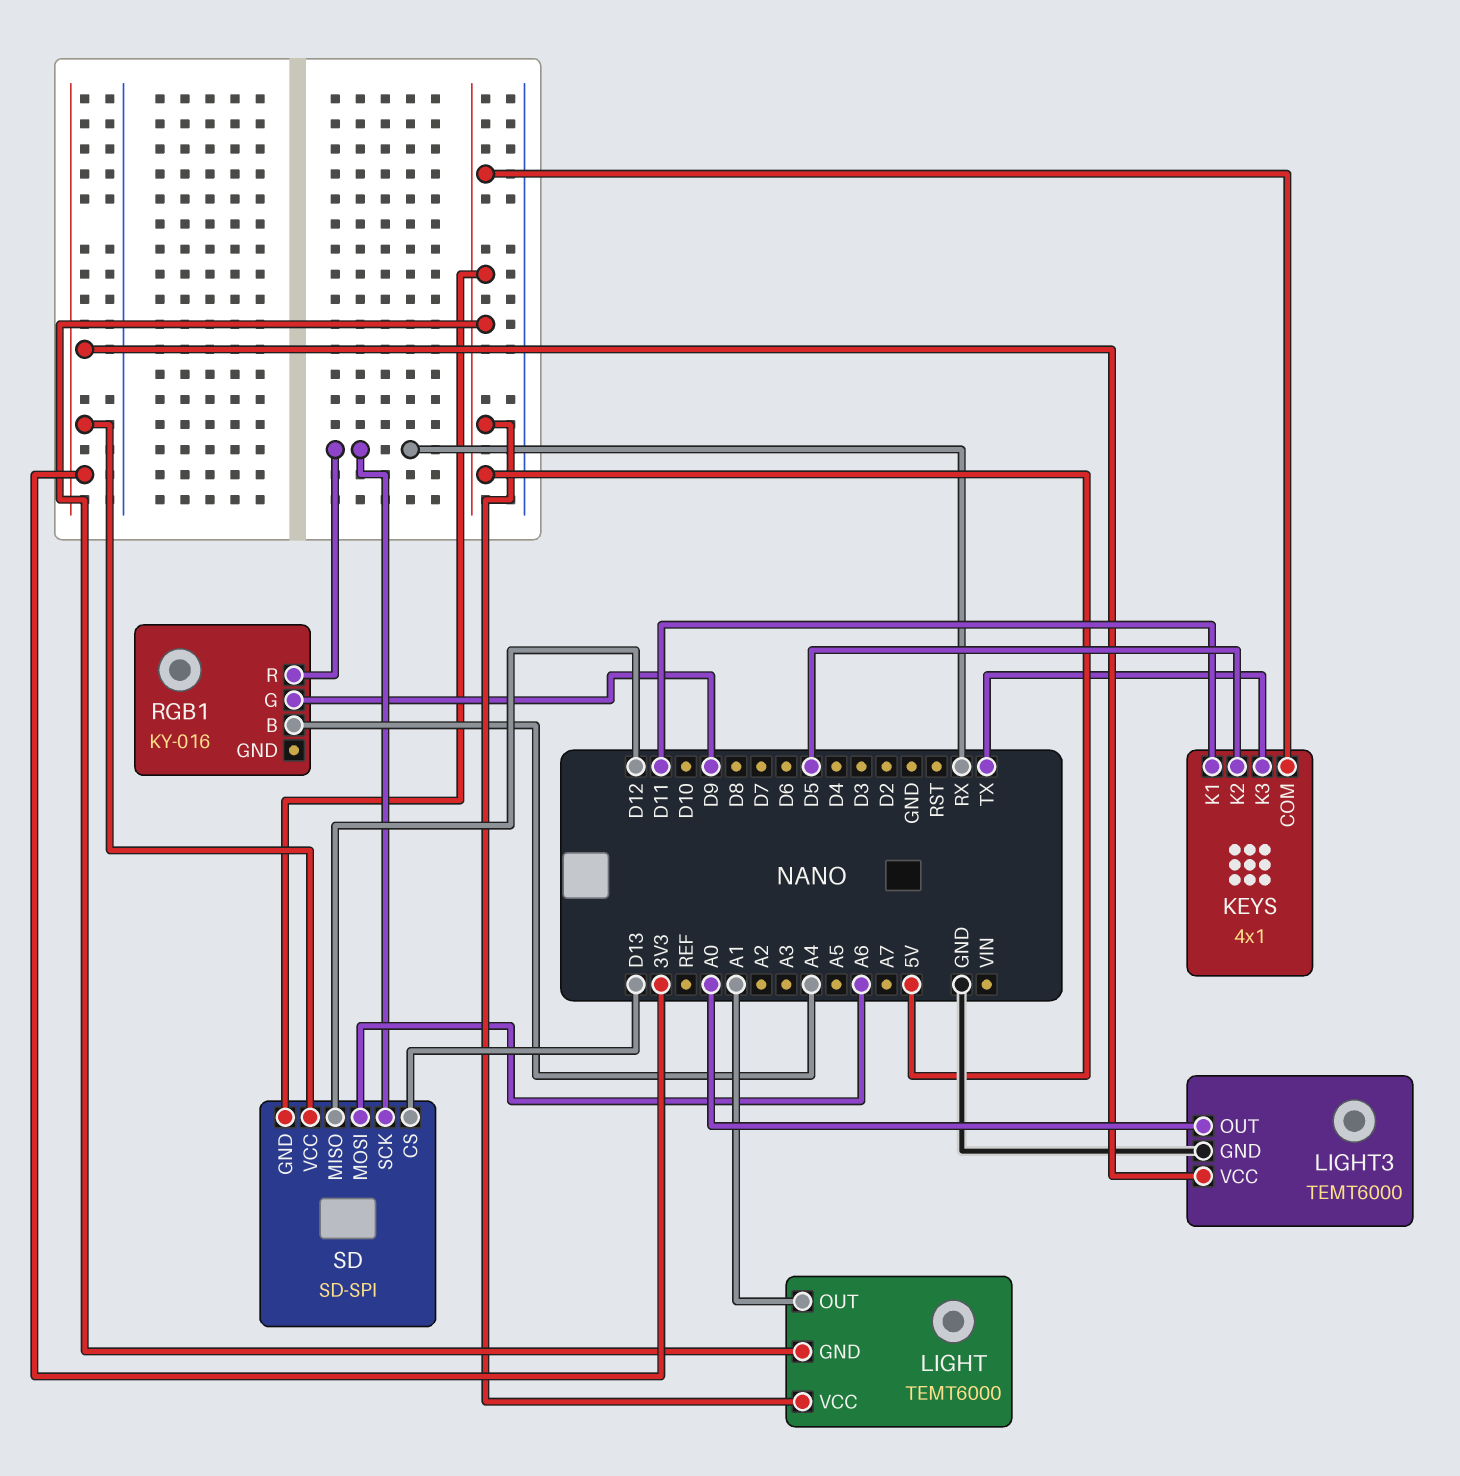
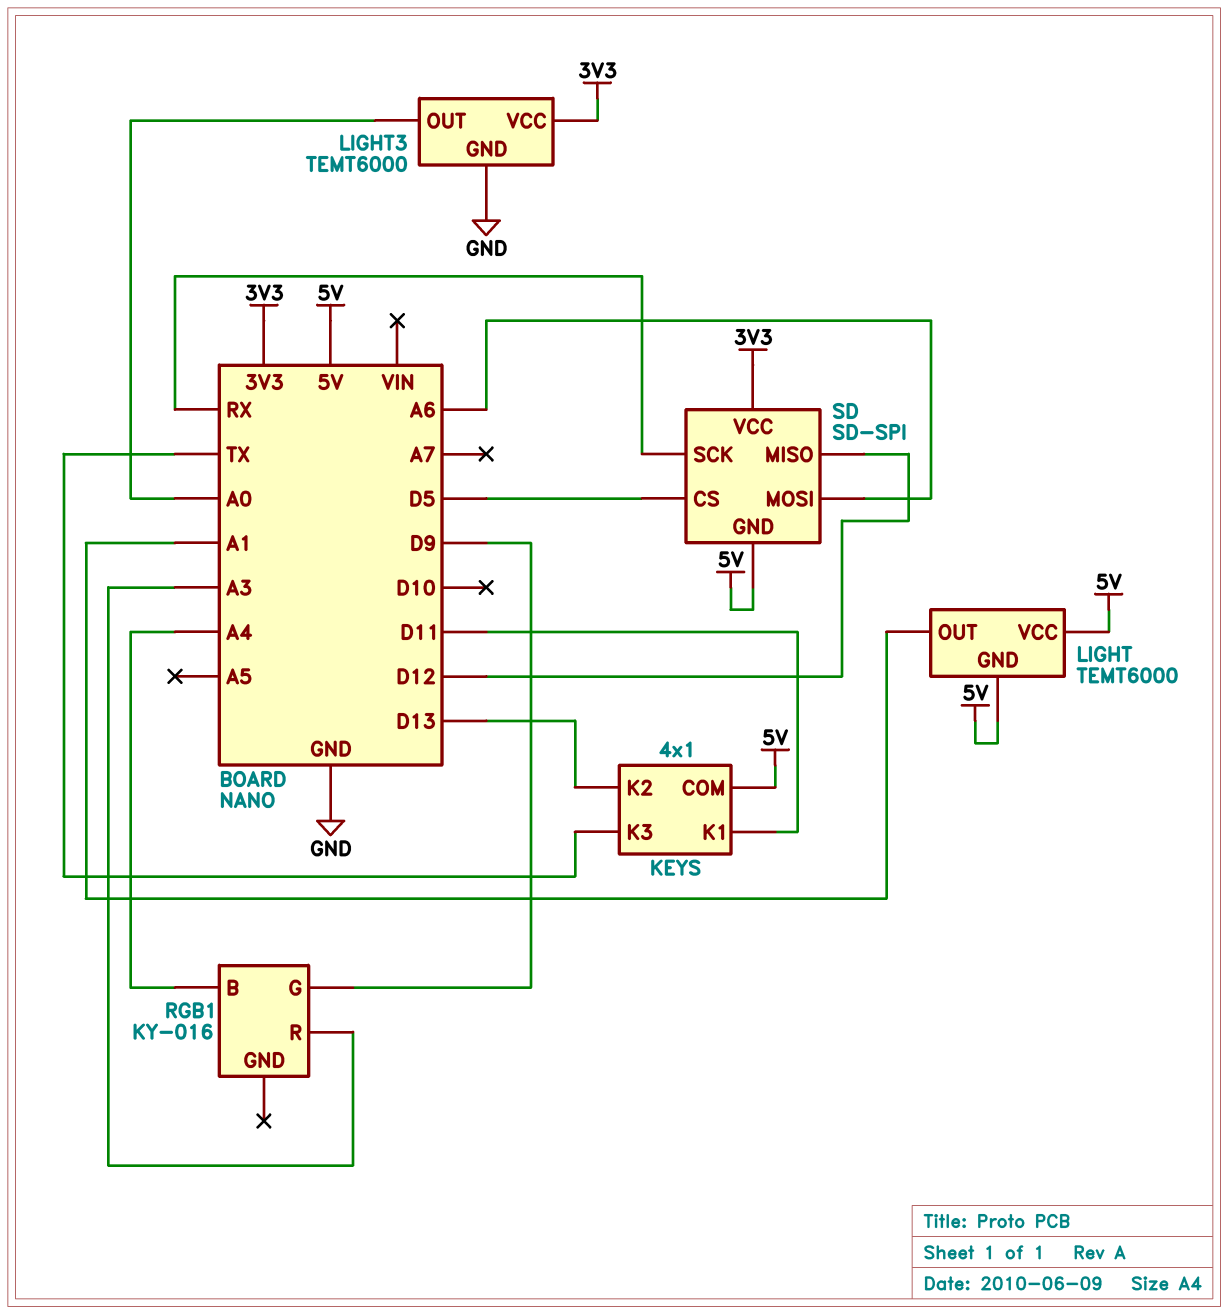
KEYS pin K2: D5 -> D13
RGB1 pin R: RX -> A3
SD pin CS: D13 -> D5

